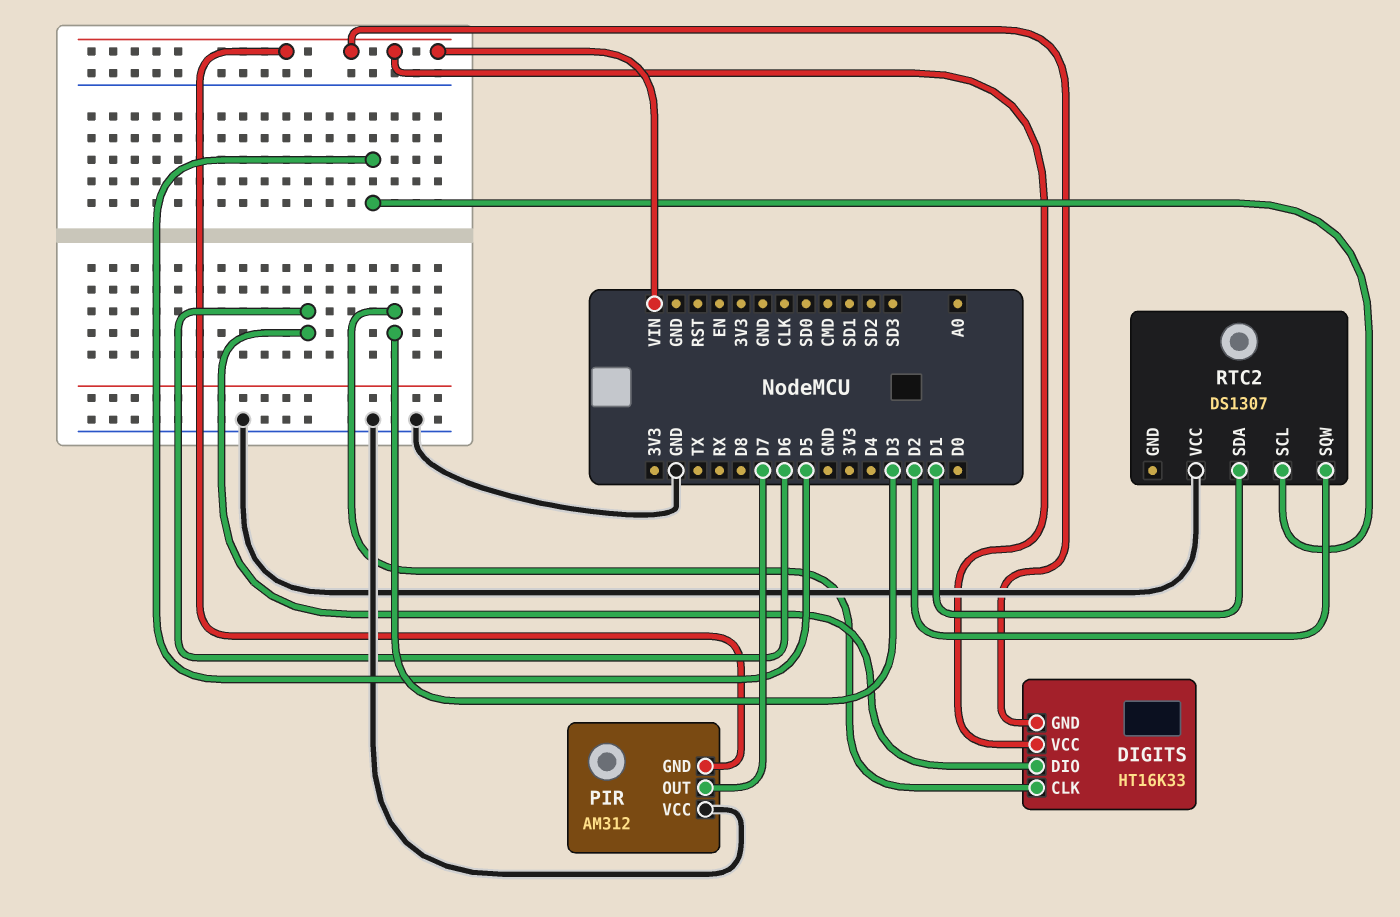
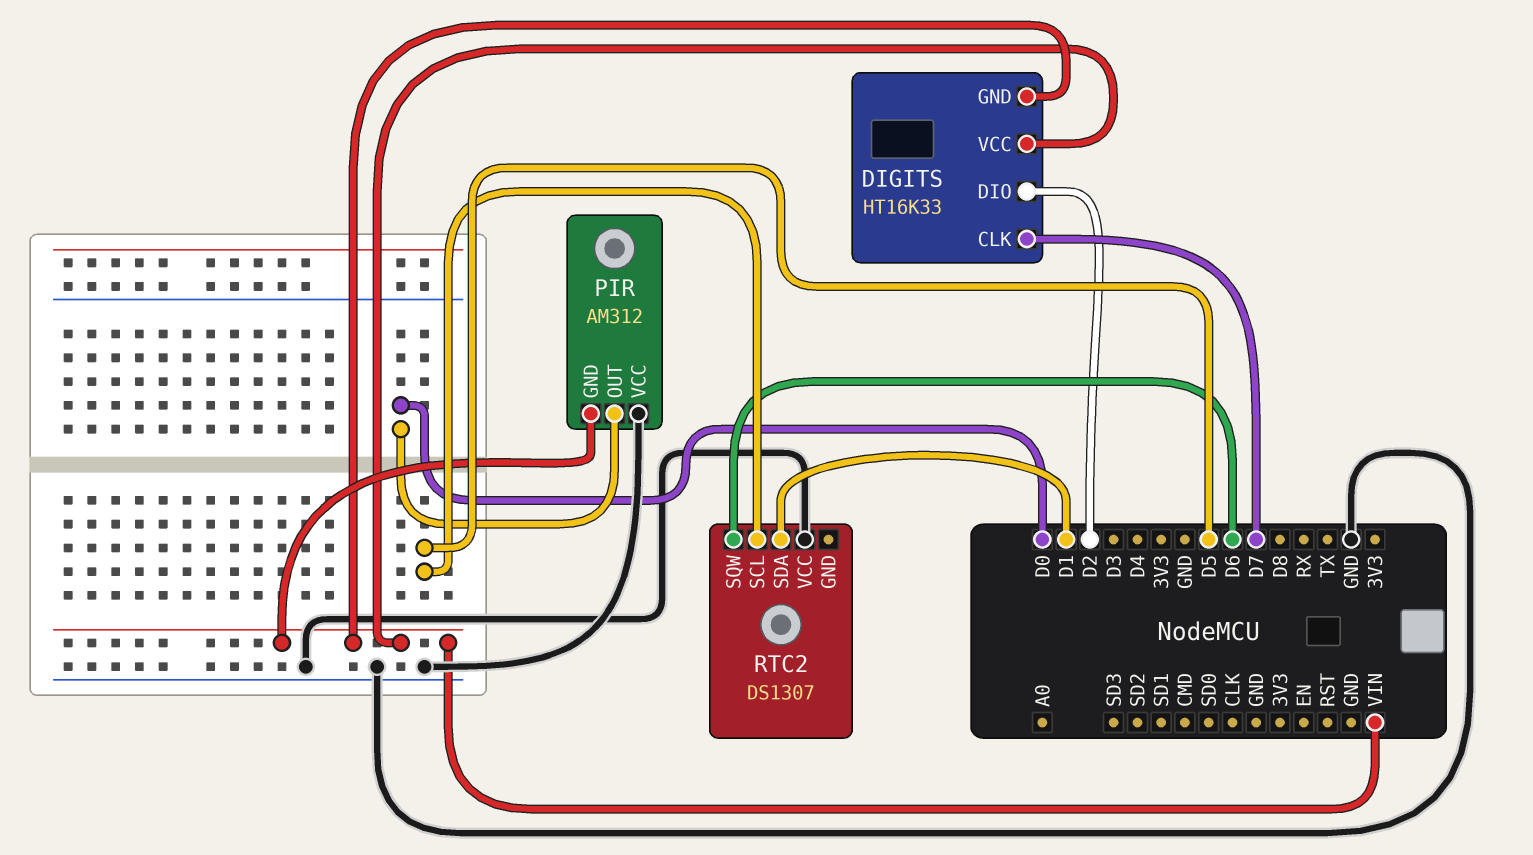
DIGITS pin CLK: D3 -> D7
DIGITS pin DIO: D6 -> D2
PIR pin OUT: D7 -> D0
RTC2 pin SQW: D2 -> D6

